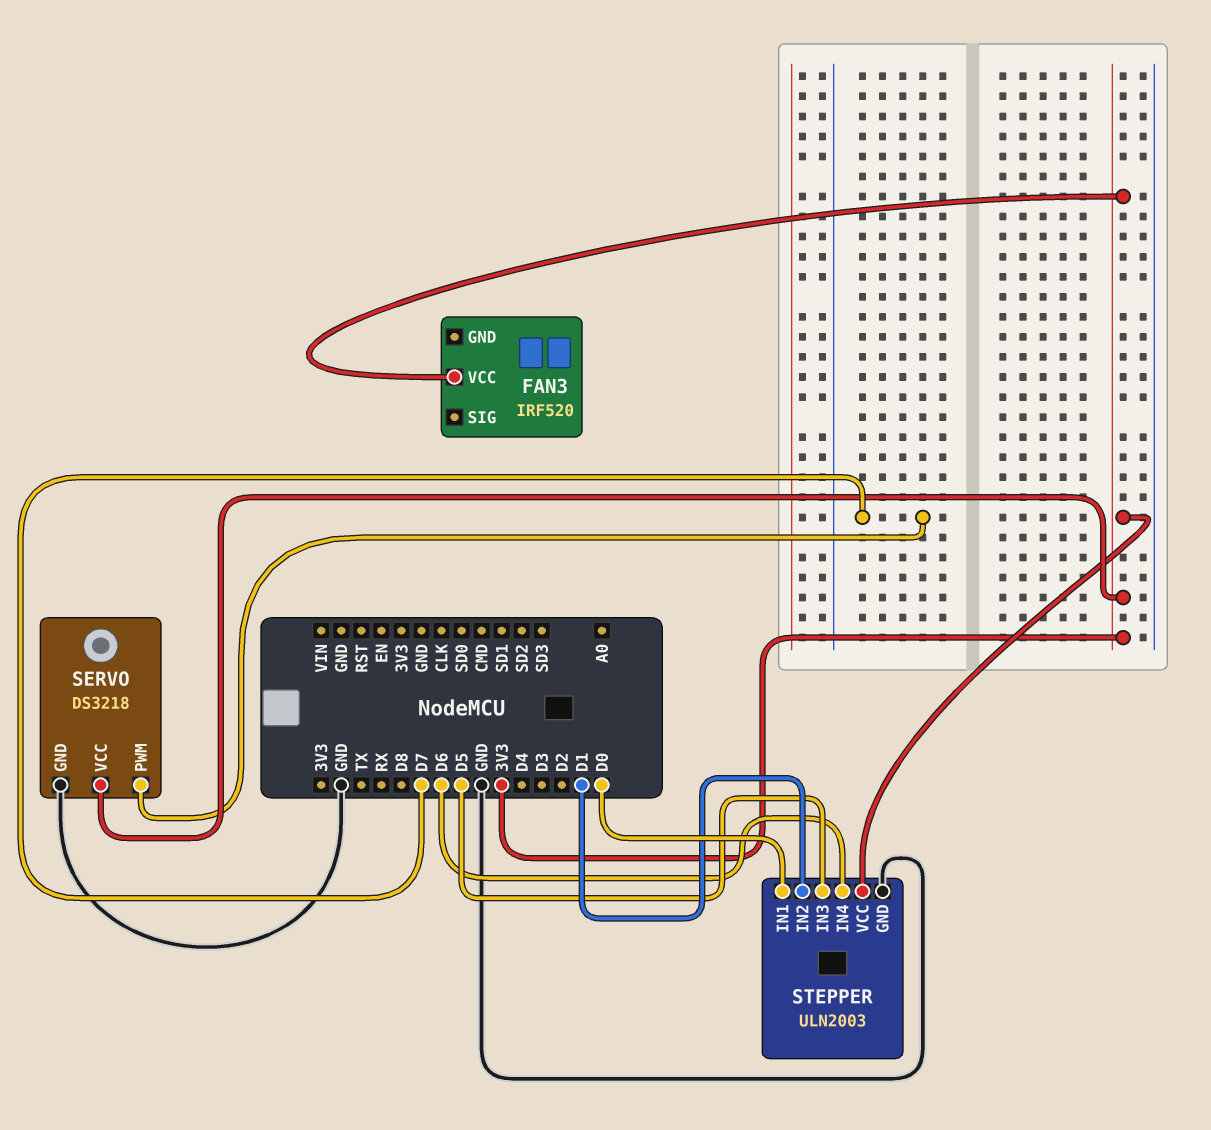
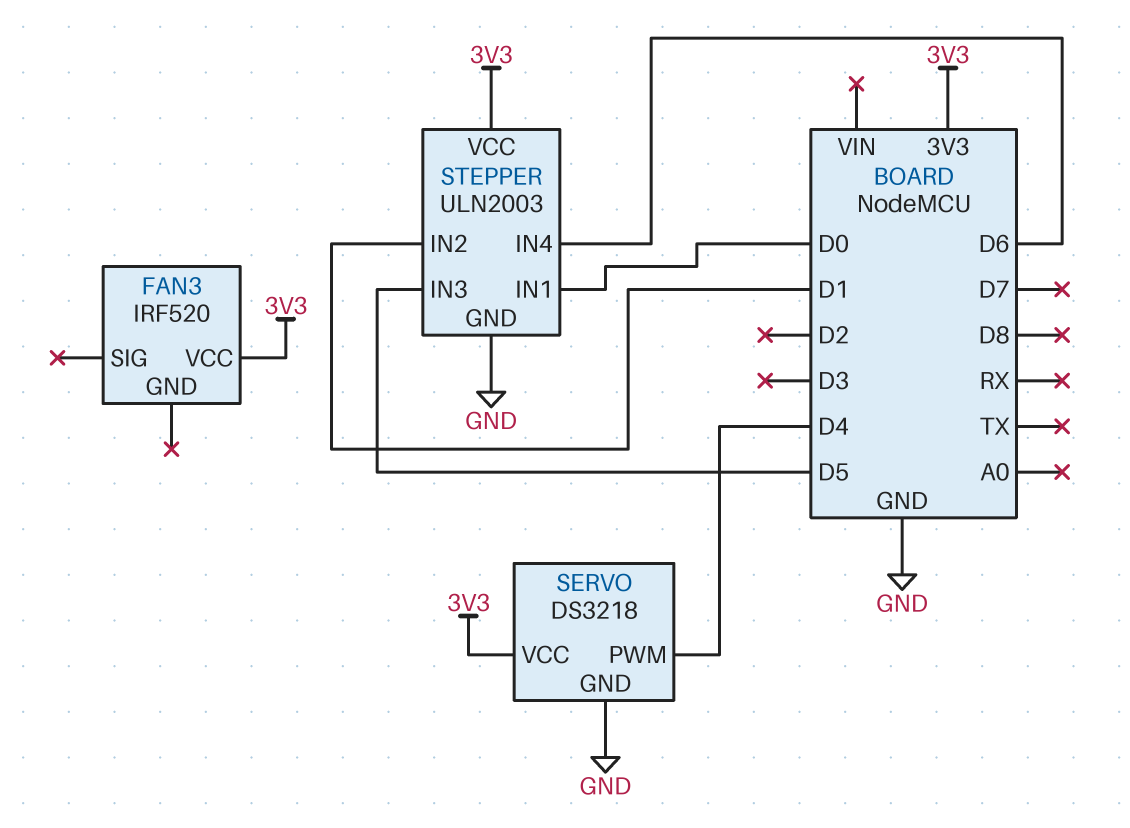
SERVO pin PWM: D7 -> D4

